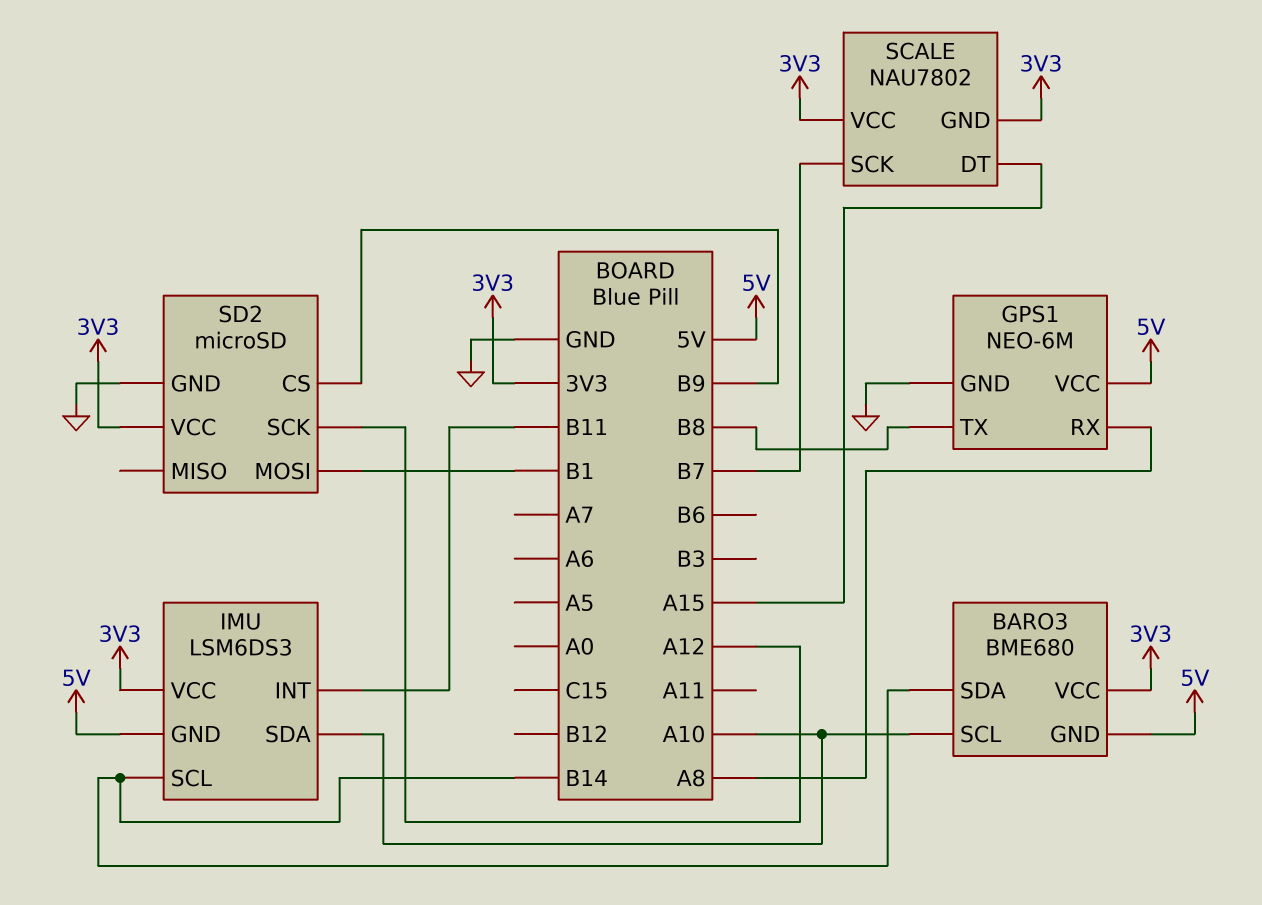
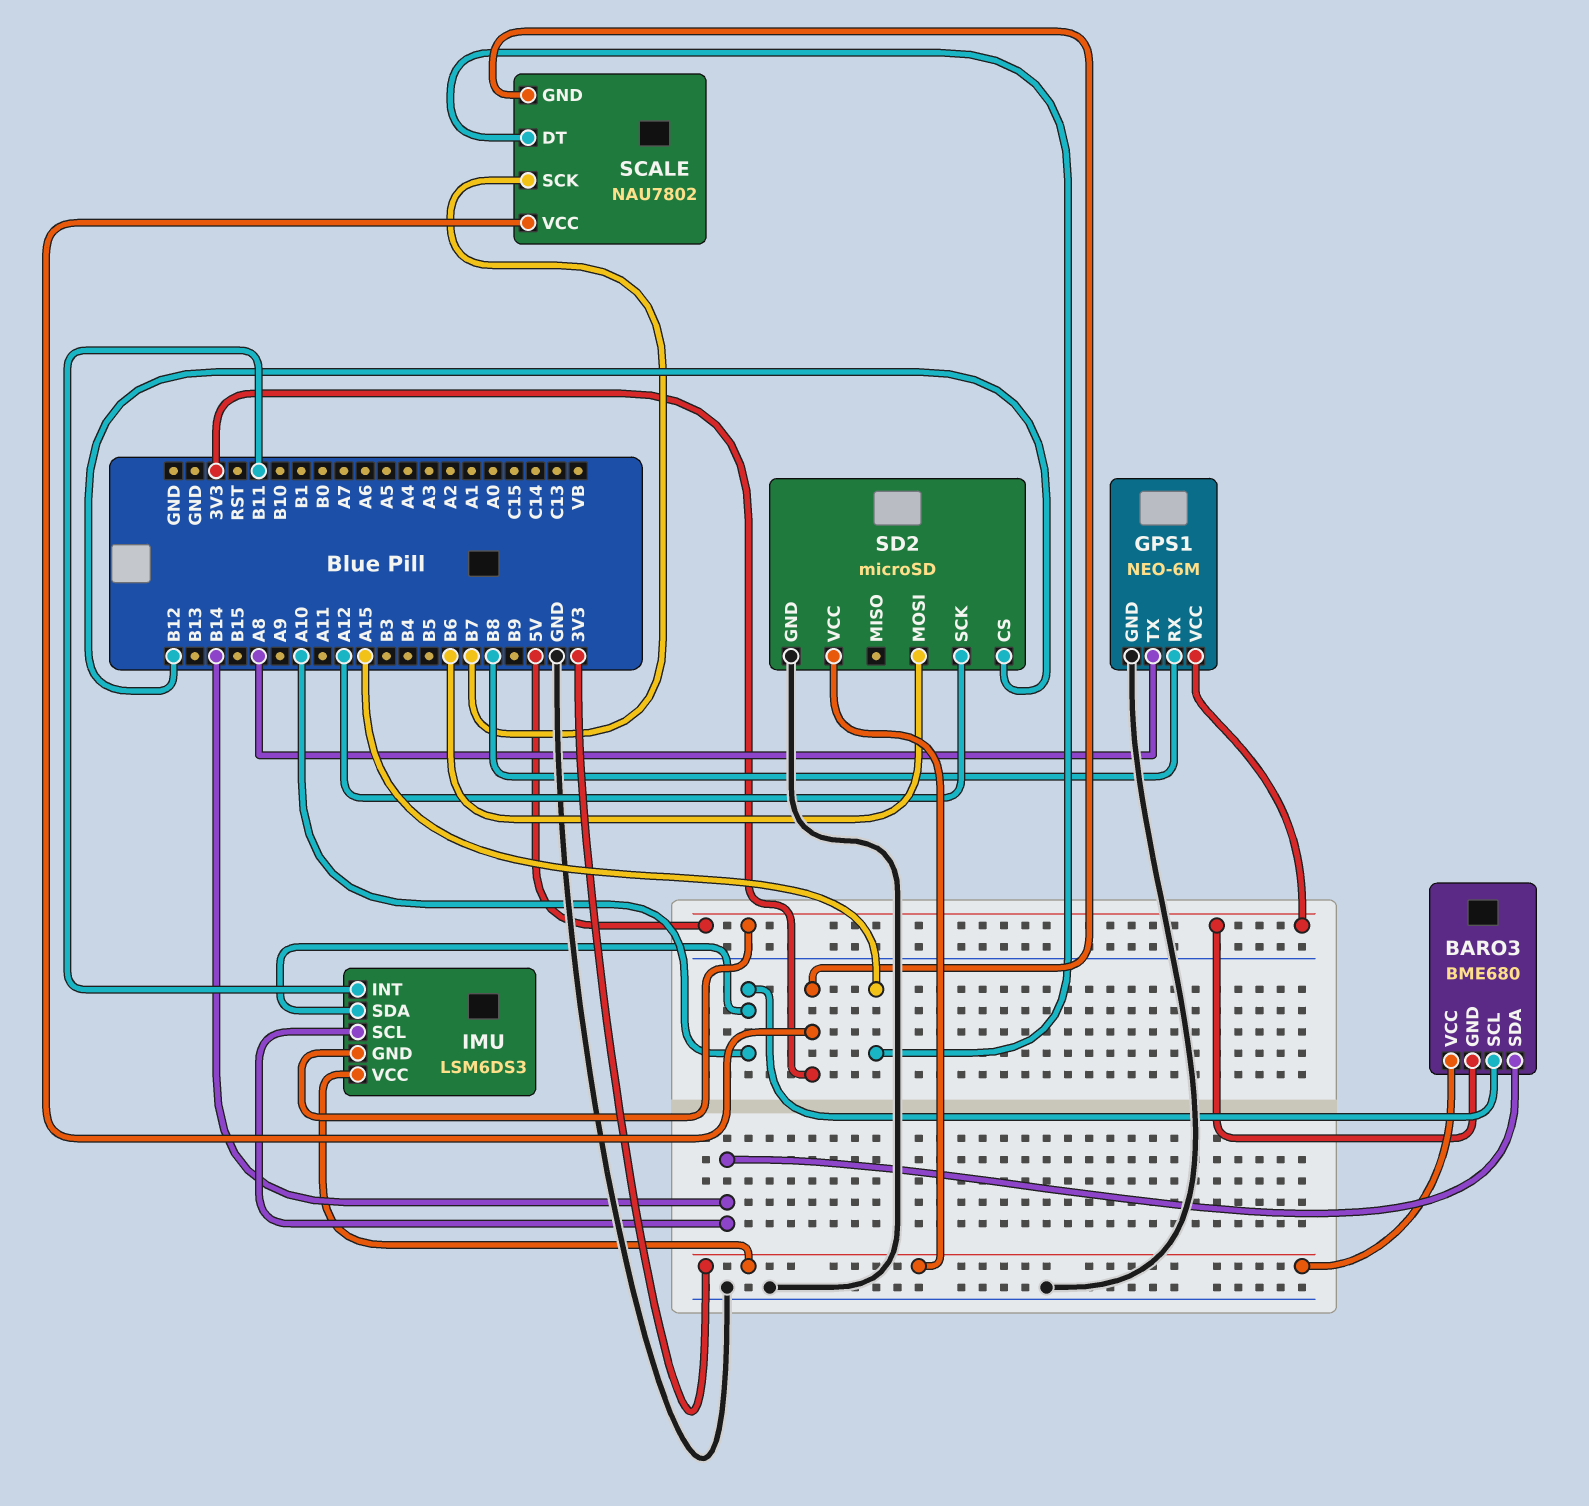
GPS1 pin RX: A8 -> B8
GPS1 pin TX: B8 -> A8
SD2 pin CS: B9 -> B12
SD2 pin MOSI: B1 -> B6

